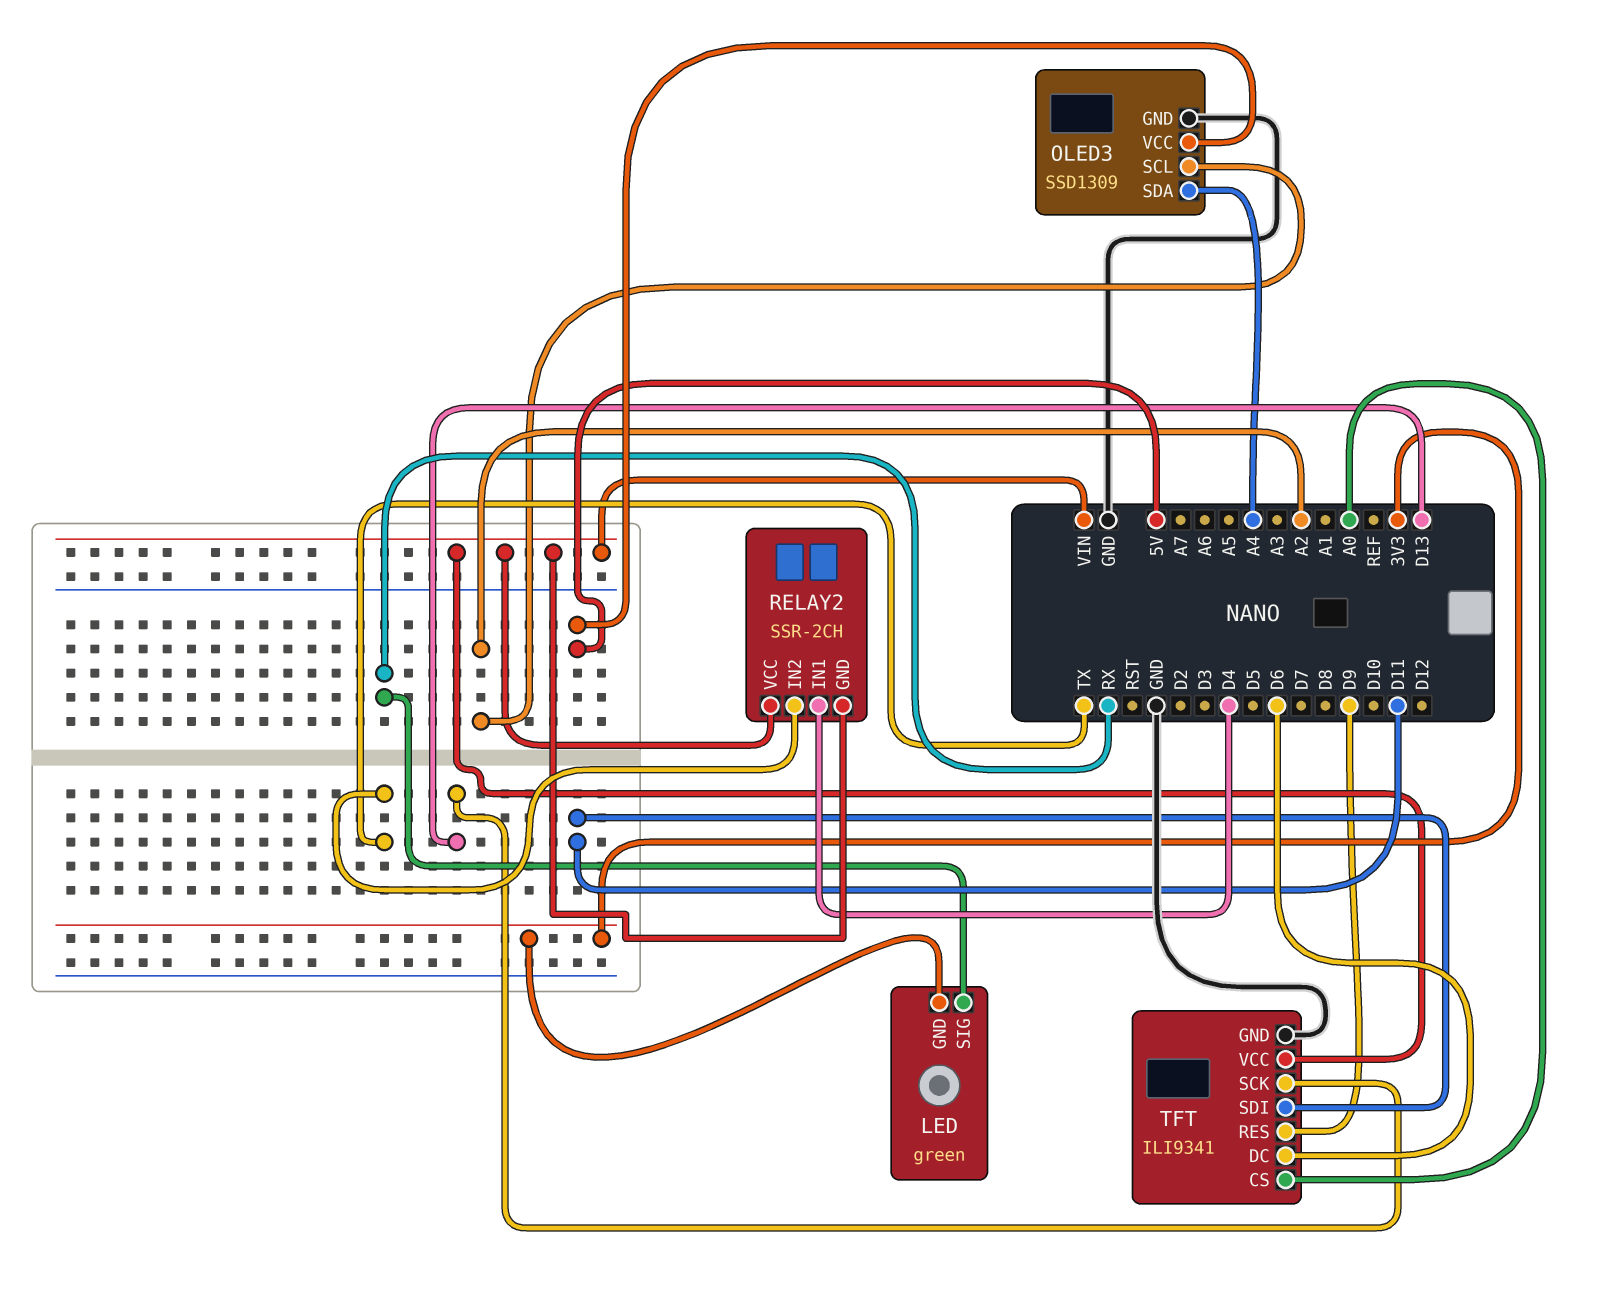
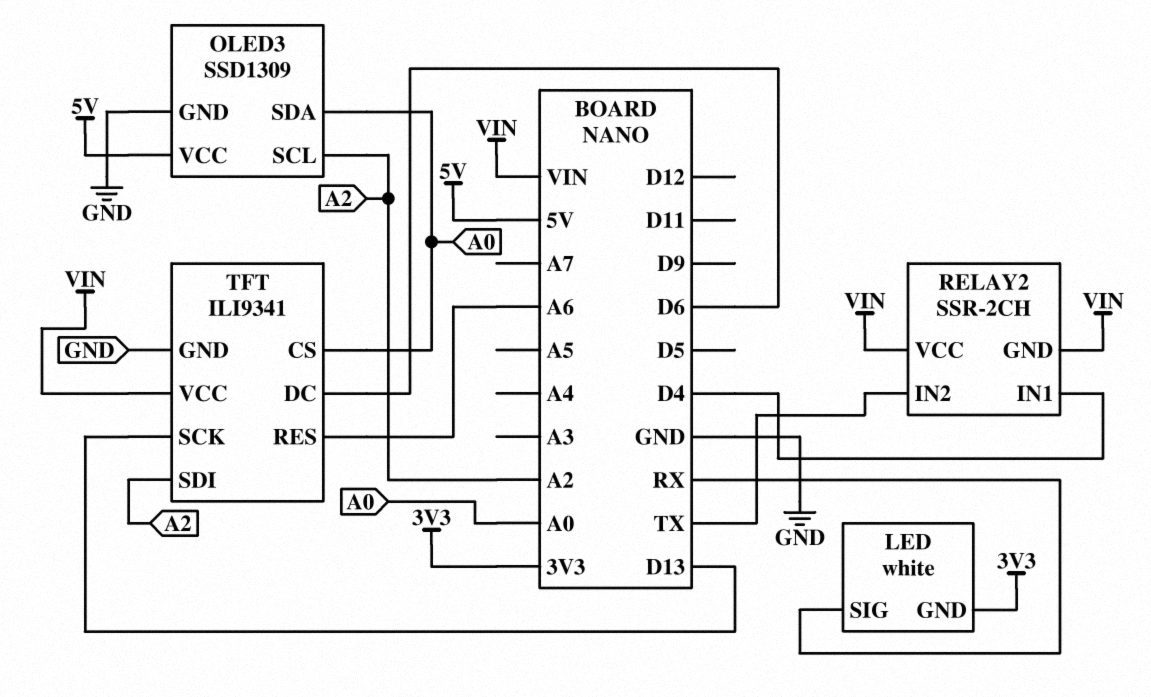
LED: green -> white
OLED3 pin SDA: A4 -> A0
TFT pin RES: D9 -> A6
TFT pin SDI: D11 -> A2

